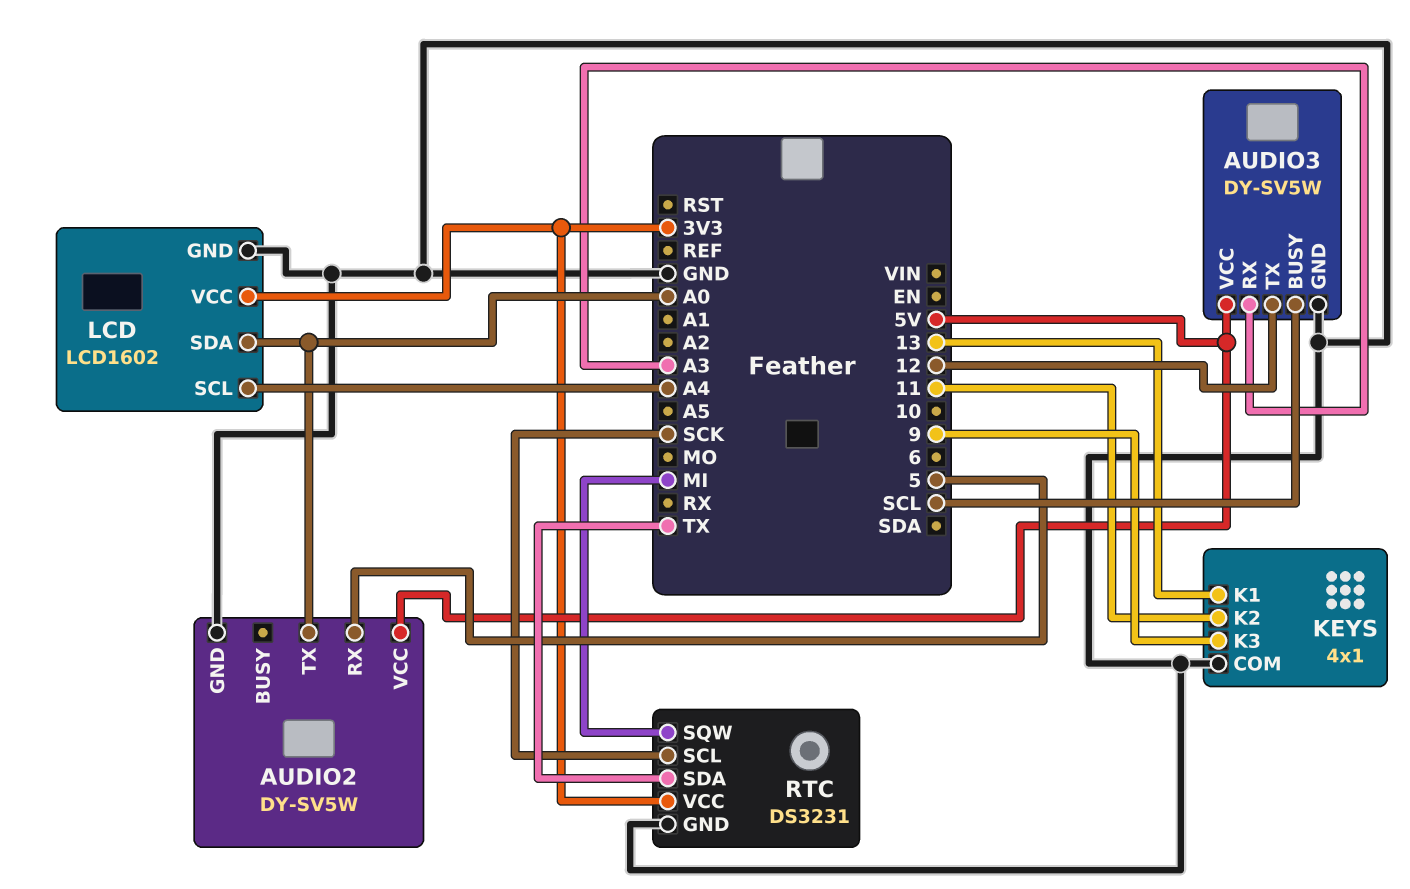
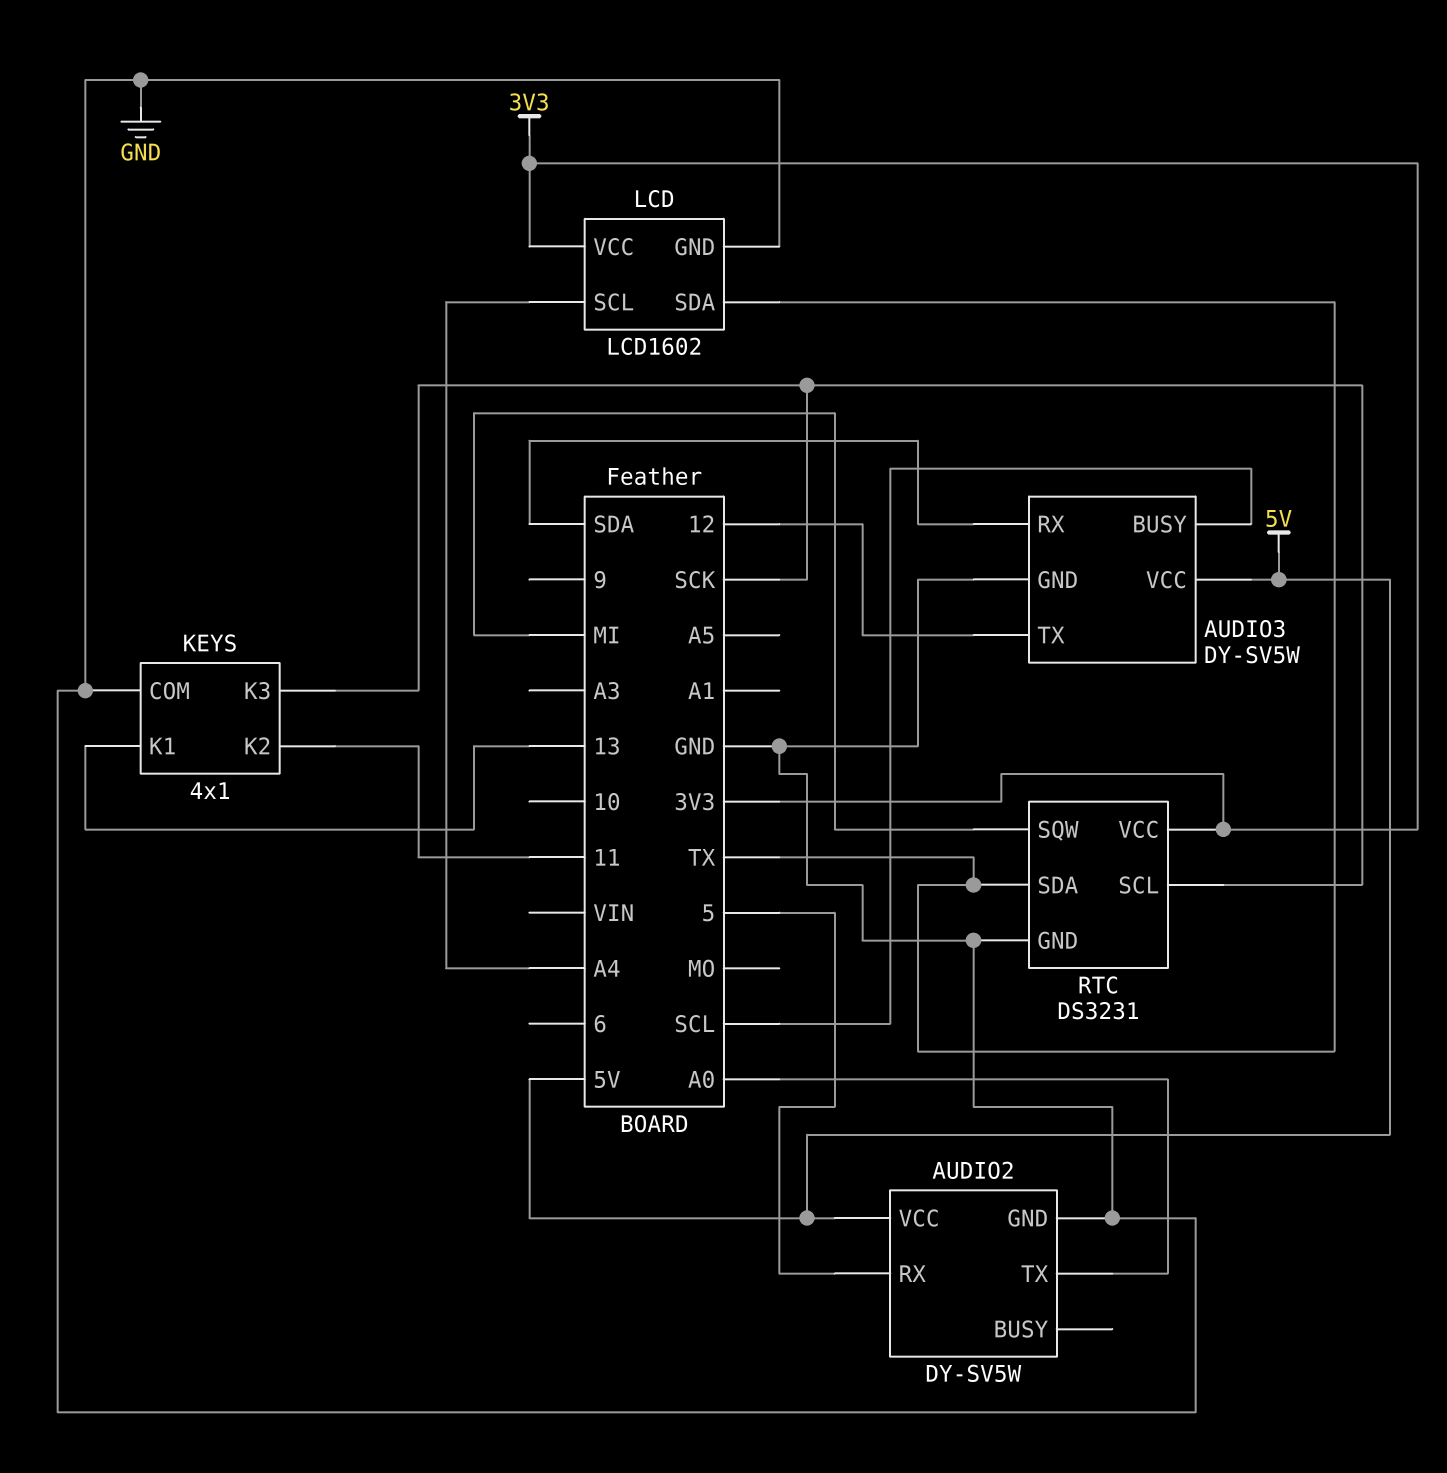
AUDIO3 pin RX: A3 -> SDA
KEYS pin K3: 9 -> SCK
LCD pin SDA: A0 -> TX

